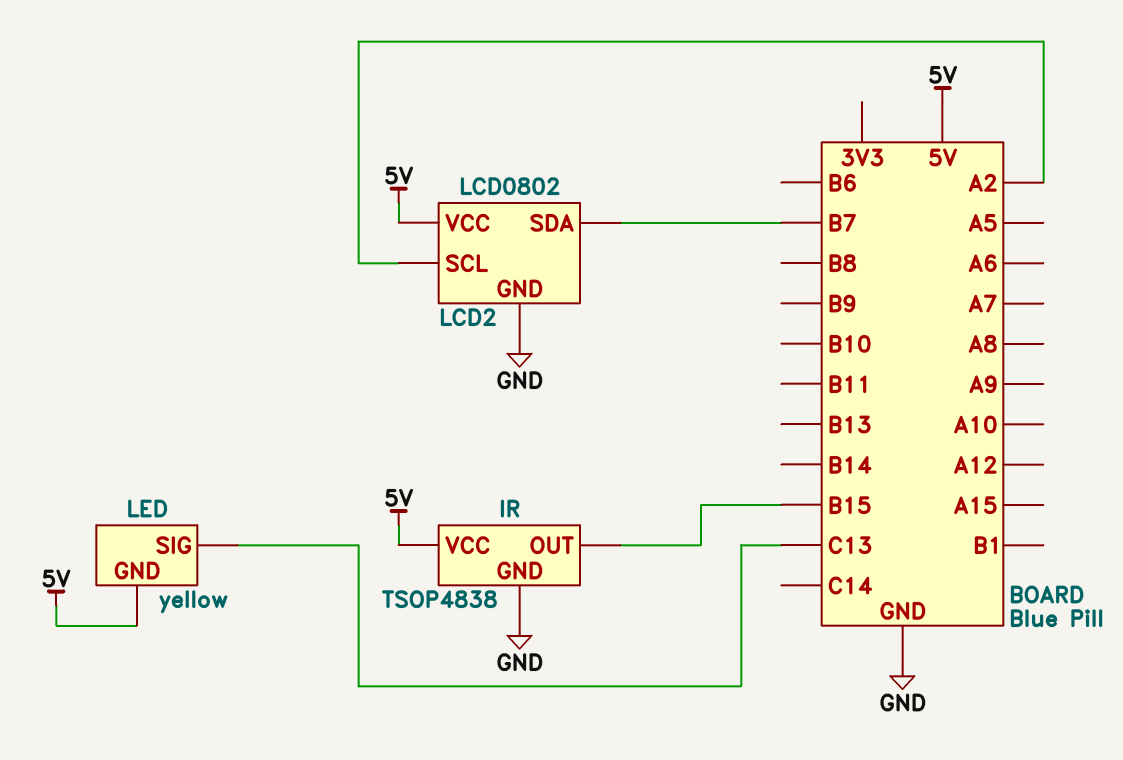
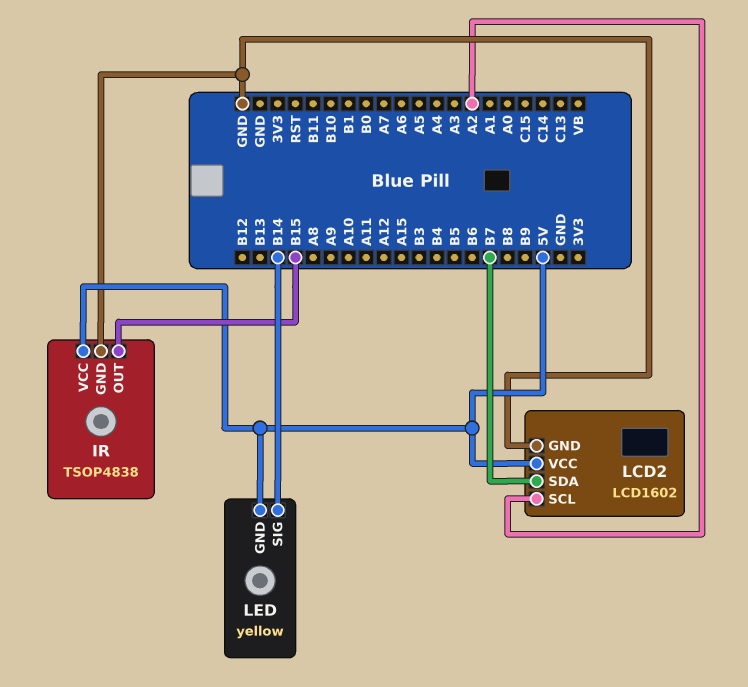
LCD2: LCD0802 -> LCD1602
LED pin SIG: C13 -> B14

